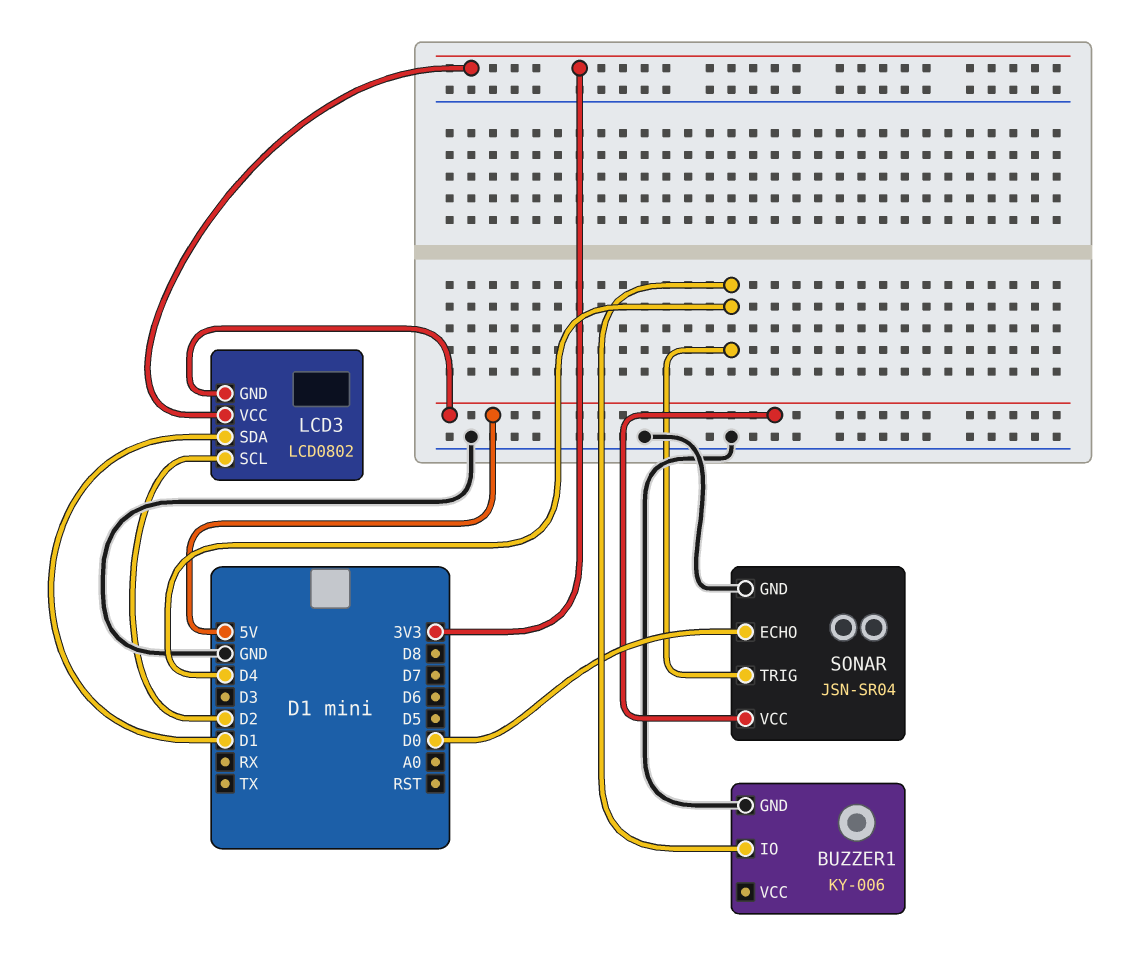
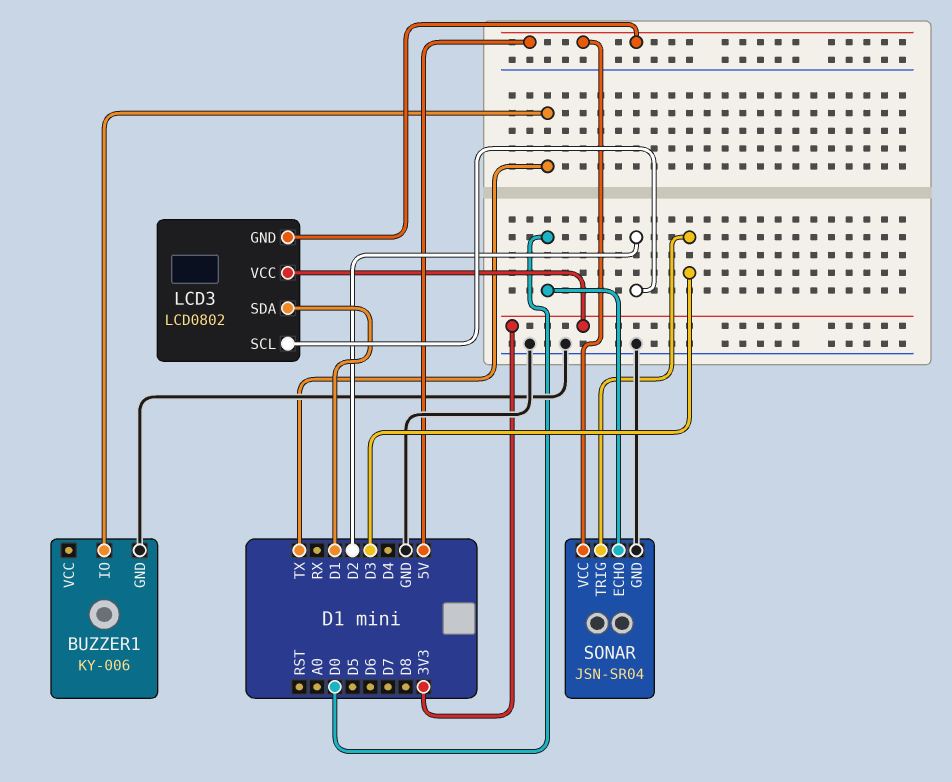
BUZZER1 pin IO: D4 -> TX
SONAR pin TRIG: D4 -> D3

